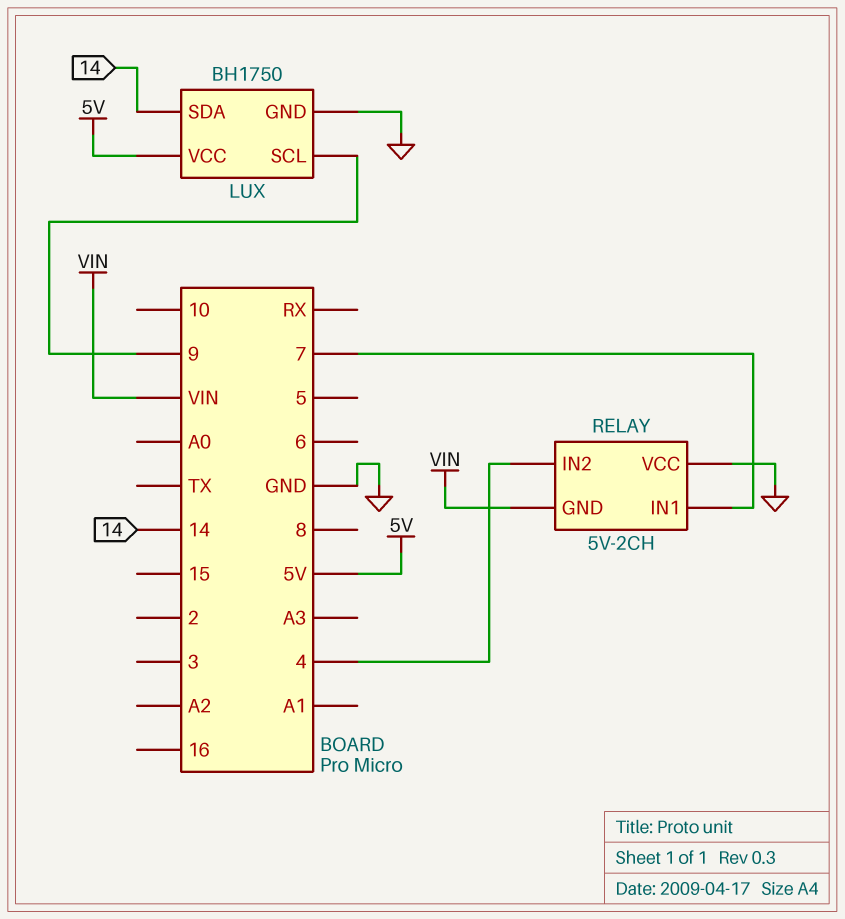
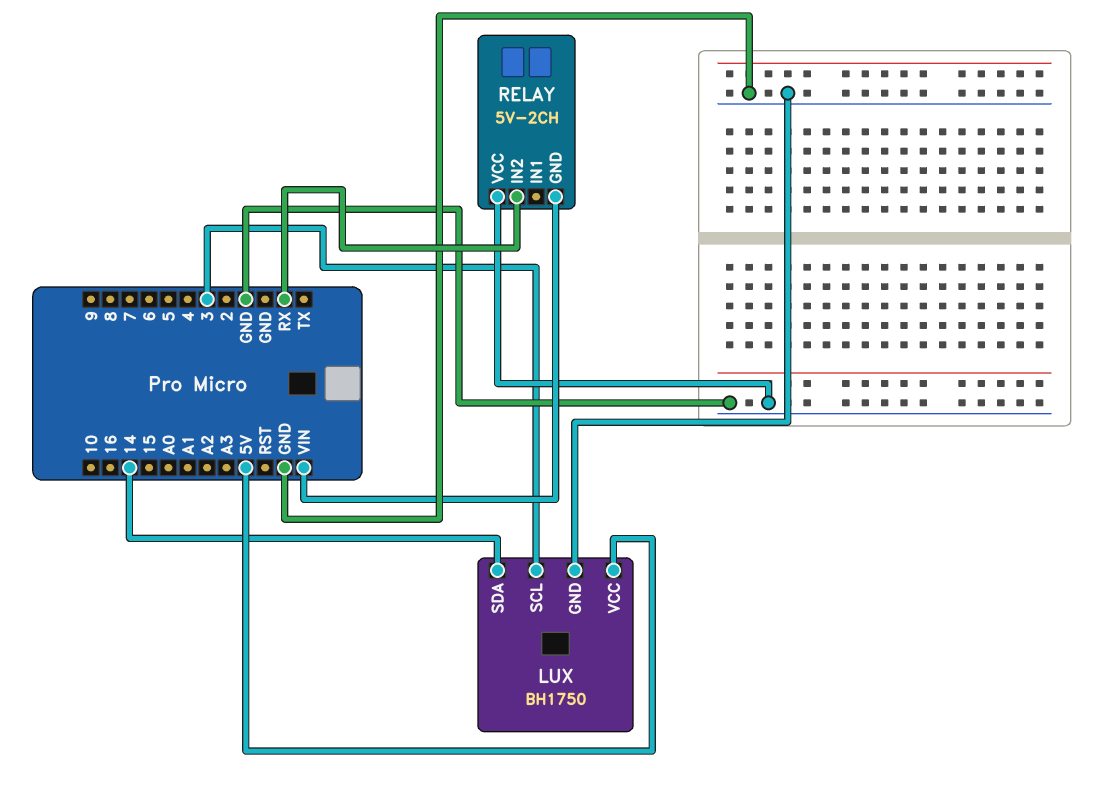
LUX pin SCL: 9 -> 3
RELAY pin IN1: 7 -> none
RELAY pin IN2: 4 -> RX

